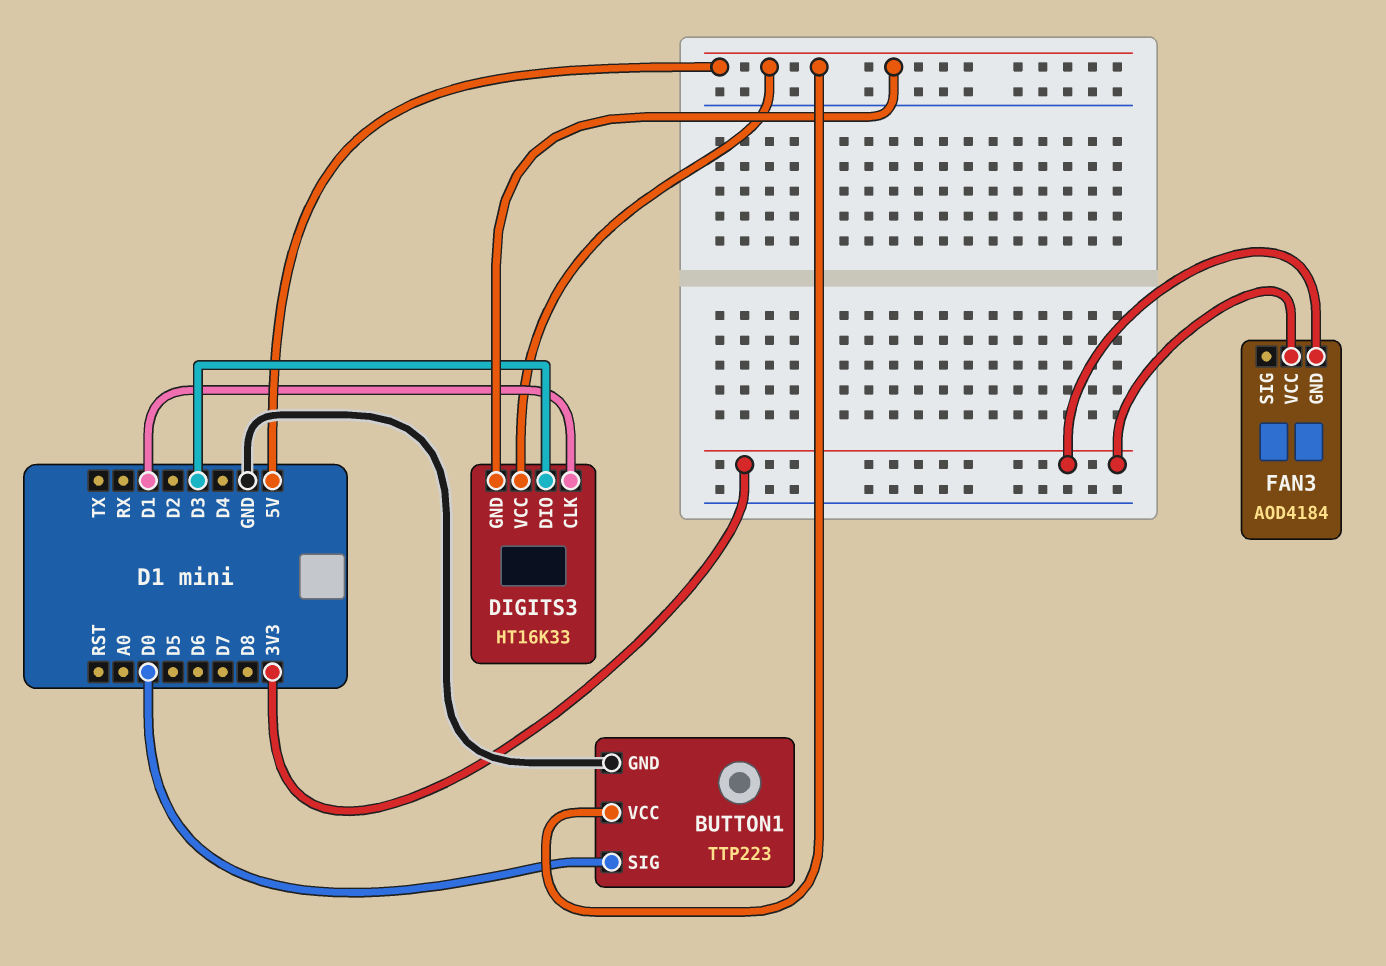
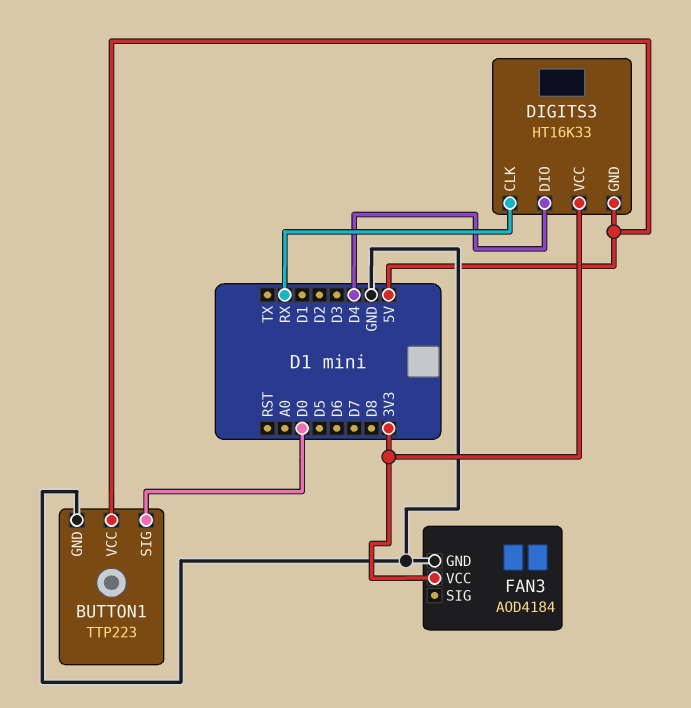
DIGITS3 pin CLK: D1 -> RX
DIGITS3 pin DIO: D3 -> D4
DIGITS3 pin VCC: 5V -> 3V3
FAN3 pin GND: 3V3 -> GND

